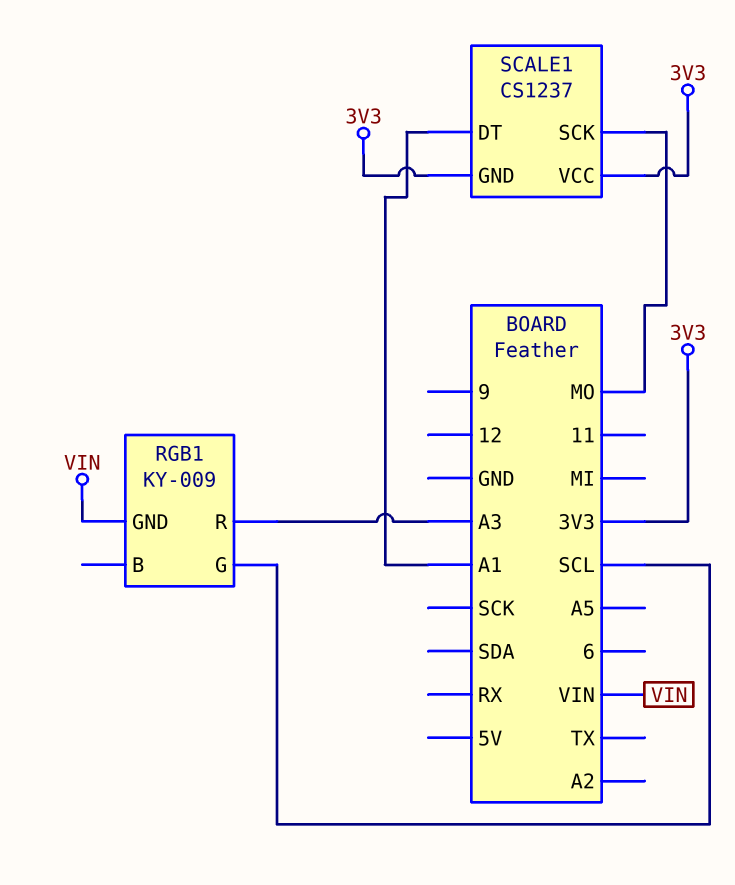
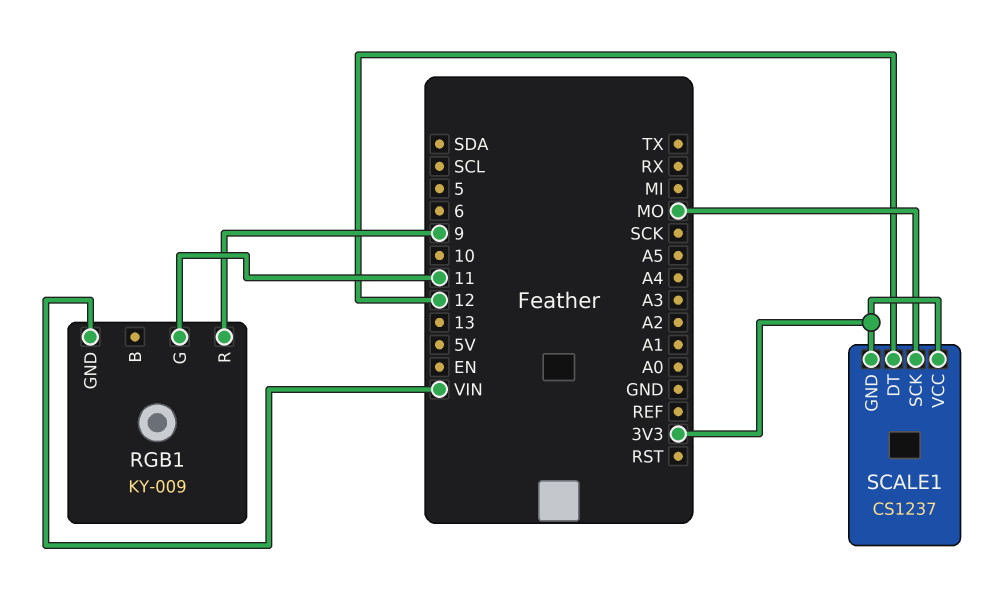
RGB1 pin G: SCL -> 11
RGB1 pin R: A3 -> 9
SCALE1 pin DT: A1 -> 12

